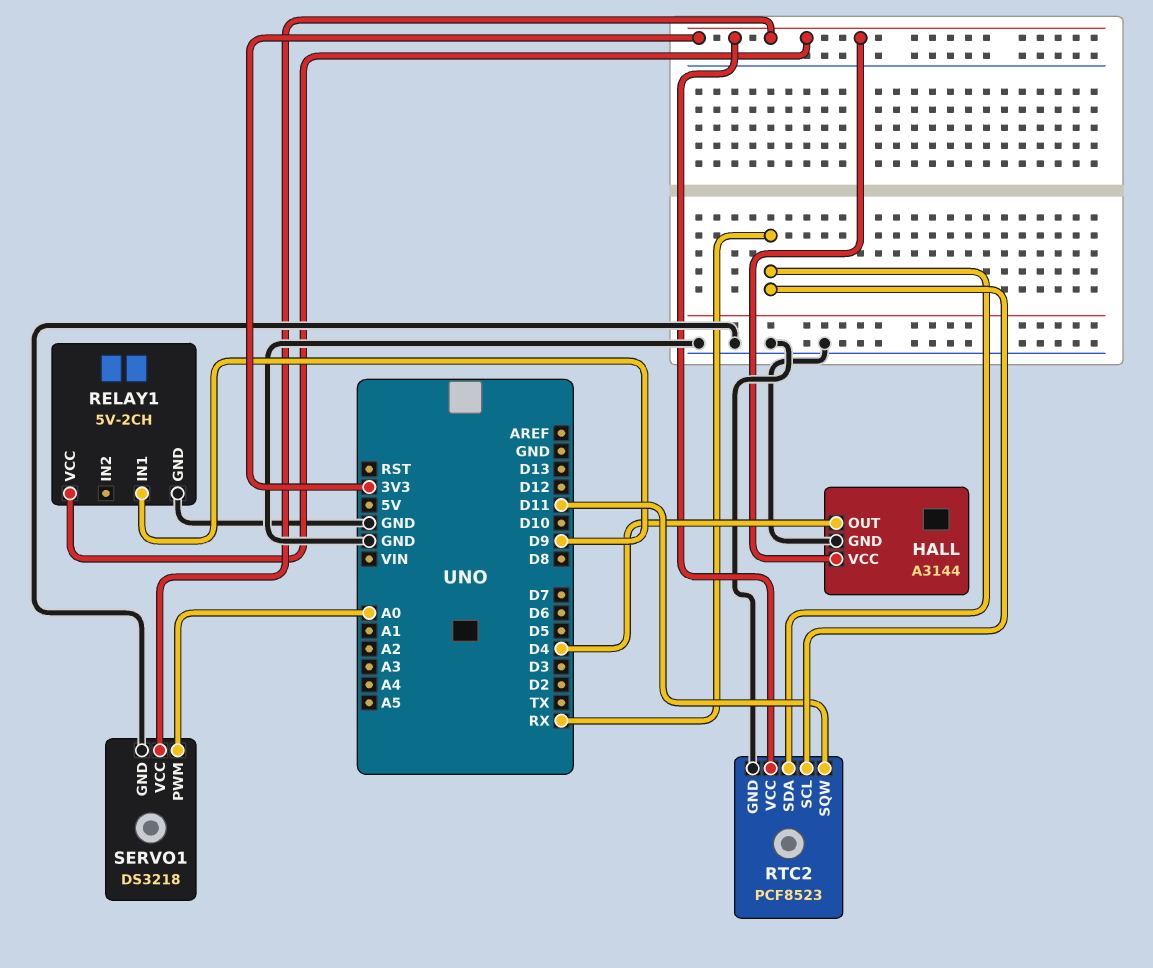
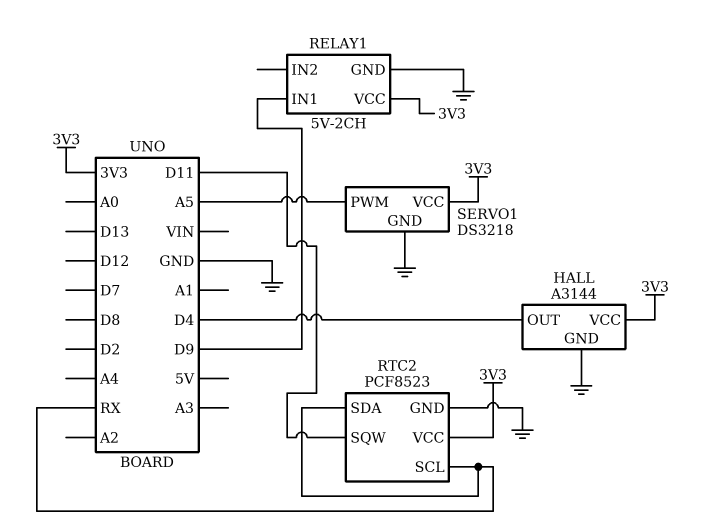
SERVO1 pin PWM: A0 -> A5

